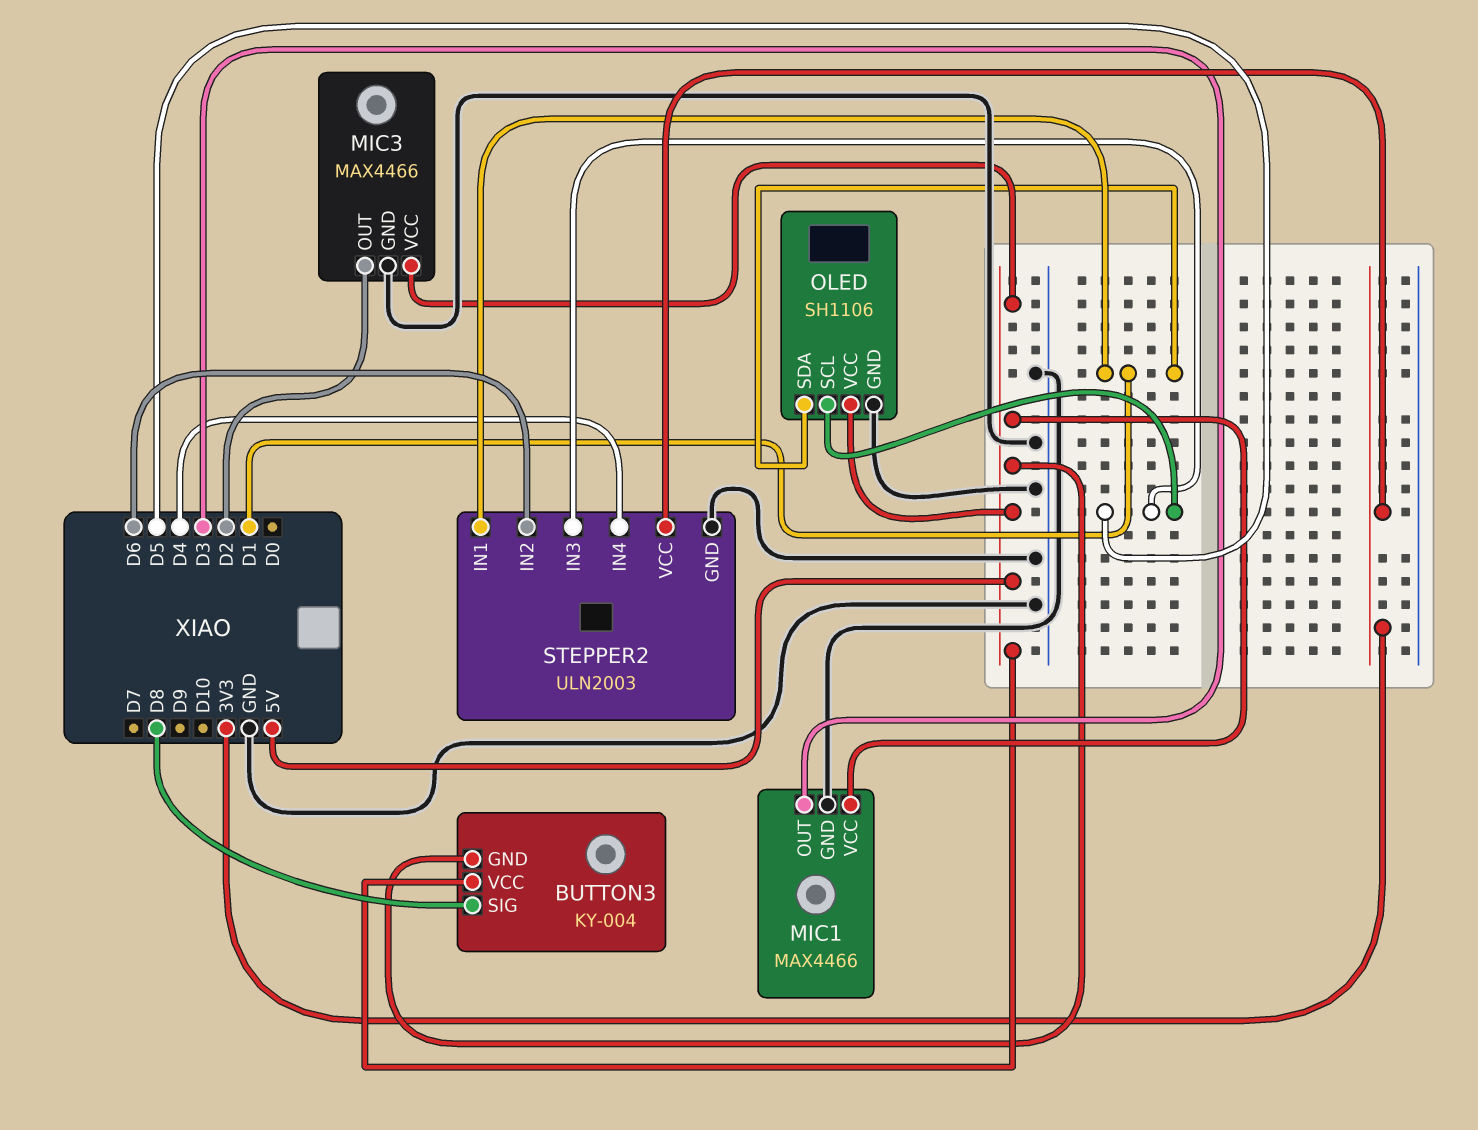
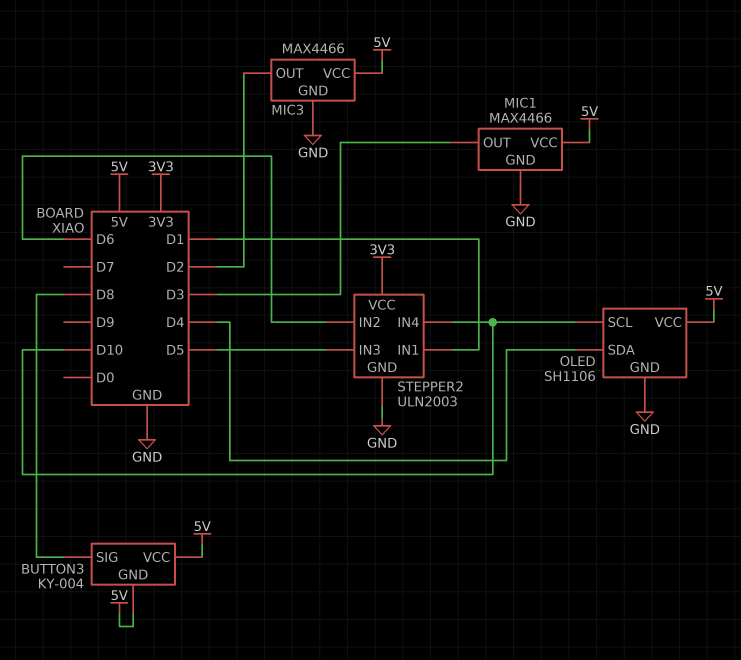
OLED pin SCL: D5 -> D10
OLED pin SDA: D1 -> D4
STEPPER2 pin IN4: D4 -> D10

